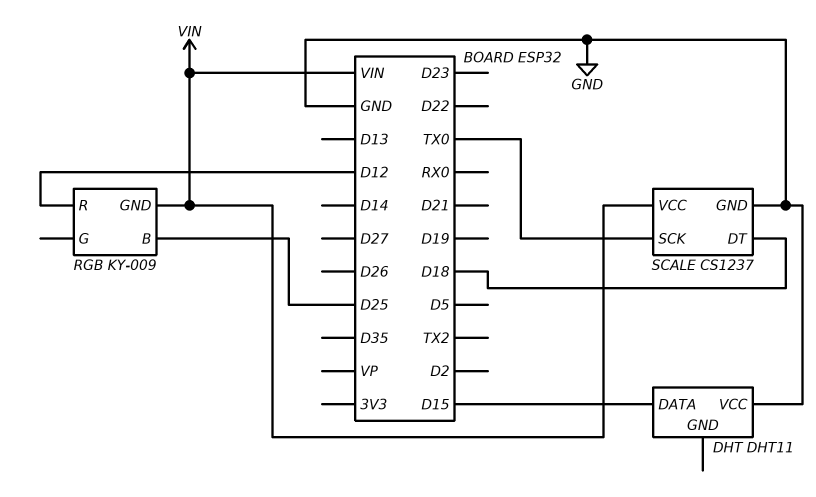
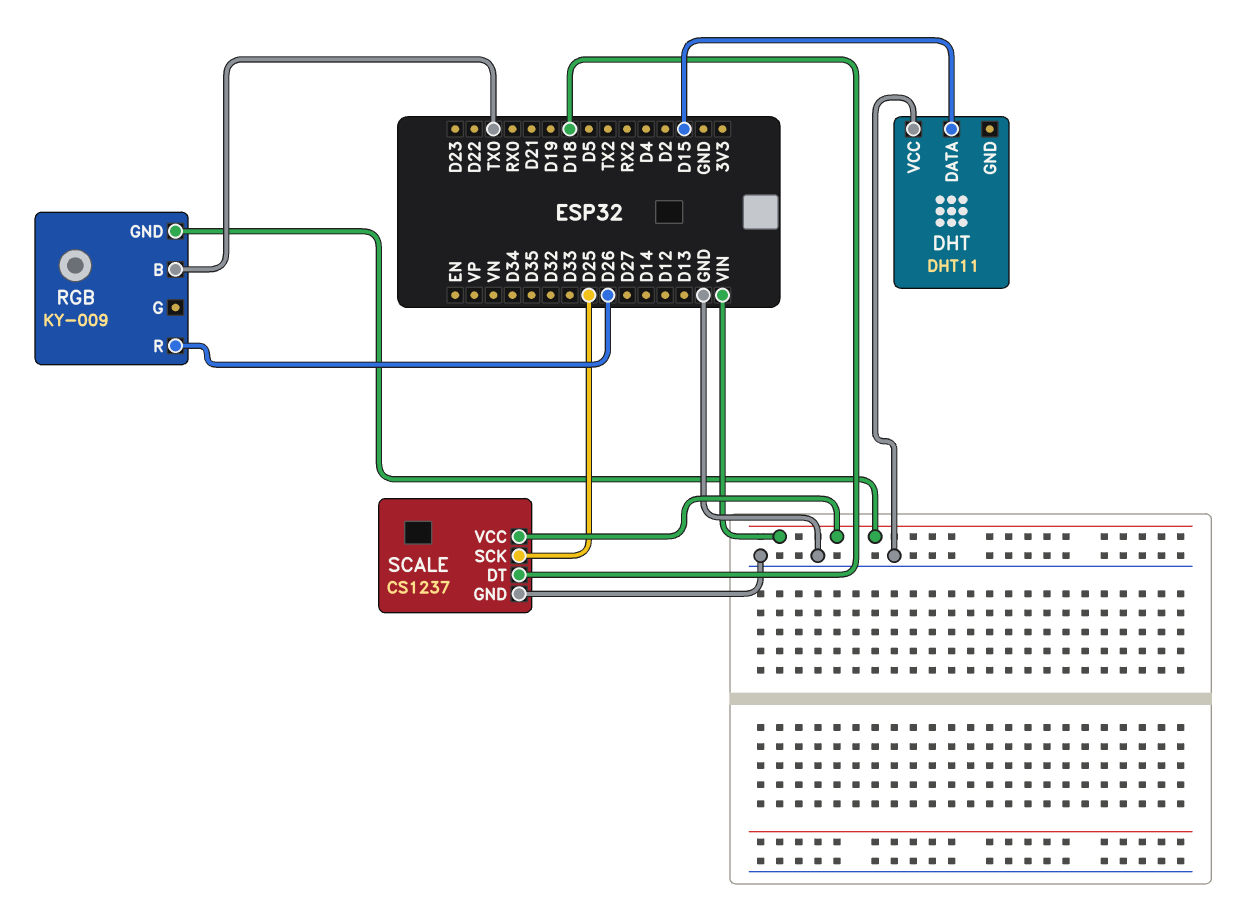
RGB pin B: D25 -> TX0
RGB pin R: D12 -> D26
SCALE pin SCK: TX0 -> D25

